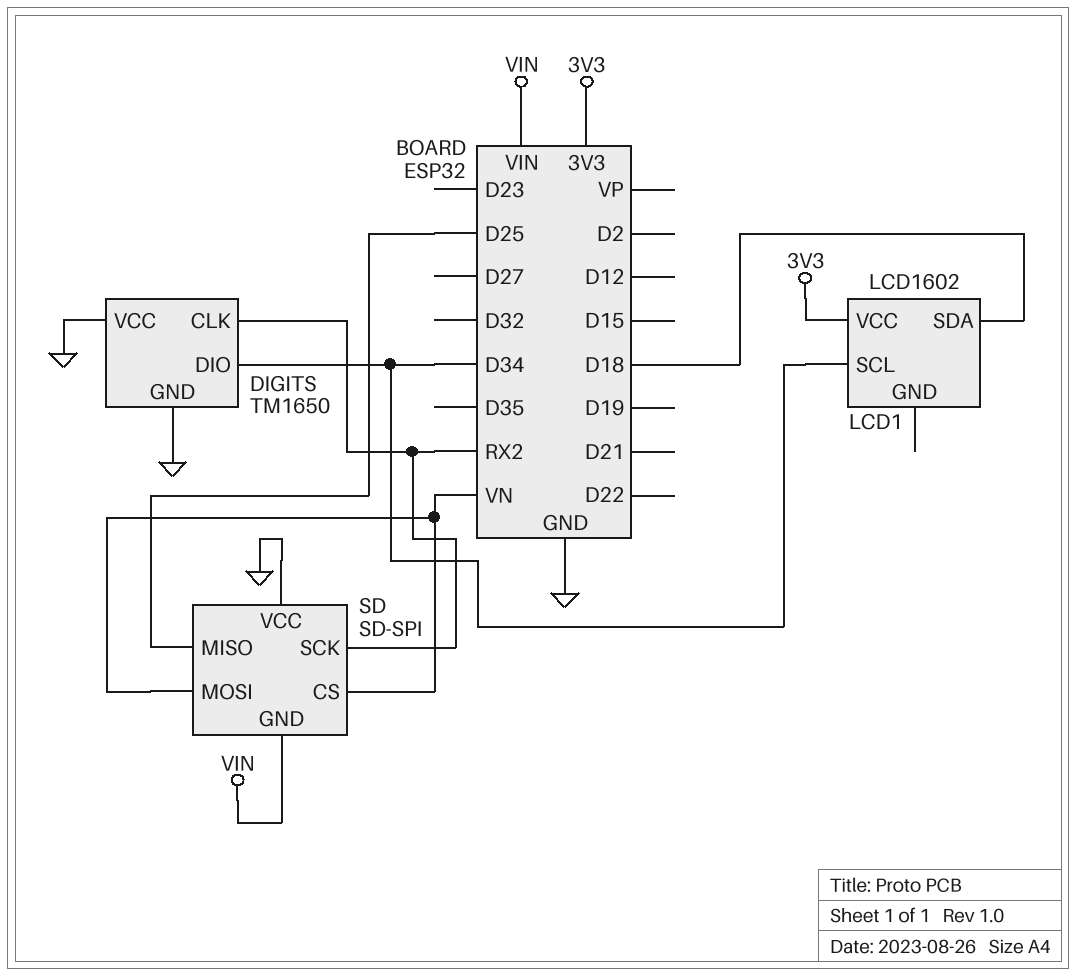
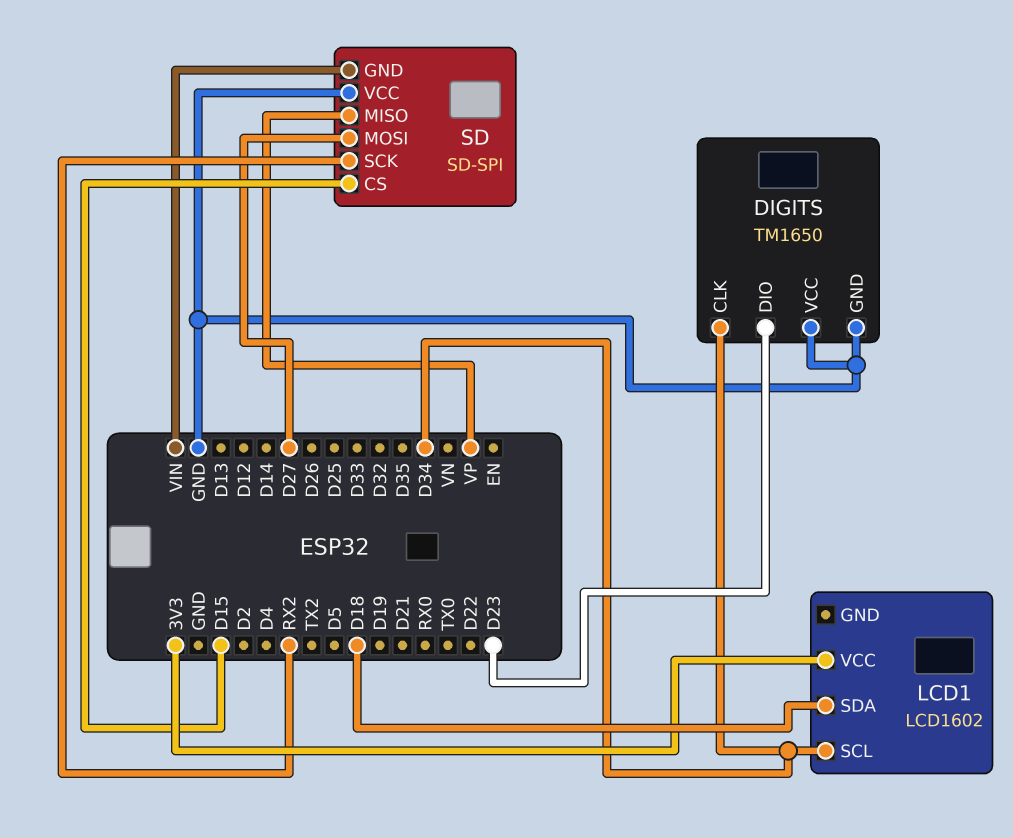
DIGITS pin CLK: RX2 -> D34
DIGITS pin DIO: D34 -> D23
SD pin CS: VN -> D15
SD pin MISO: D25 -> VP
SD pin MOSI: VN -> D27

